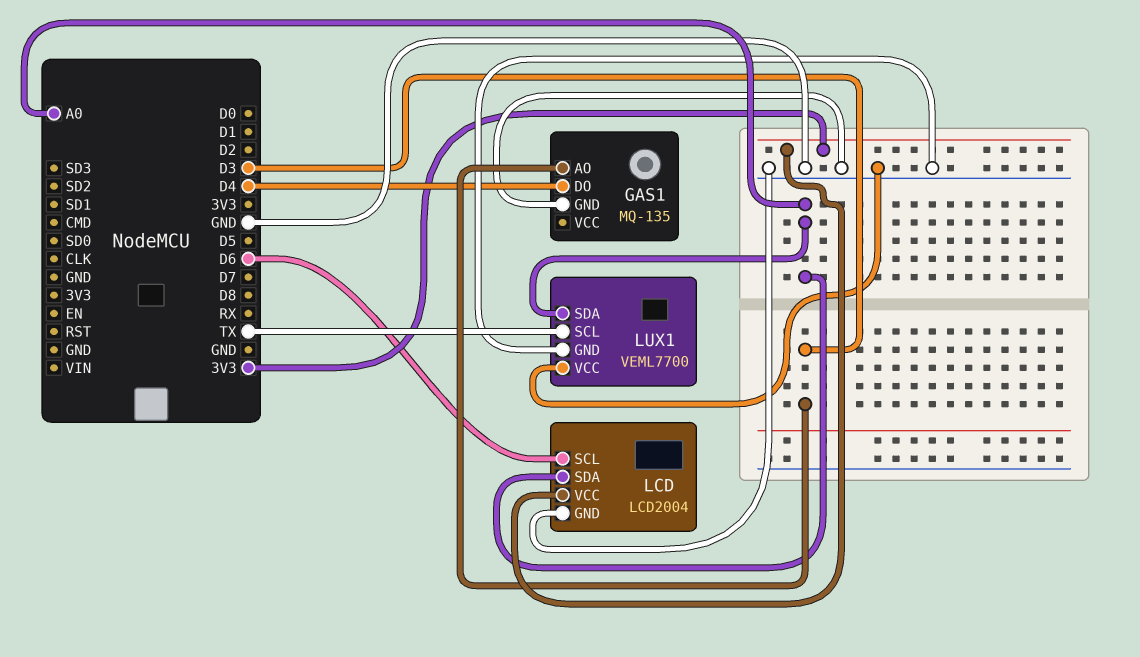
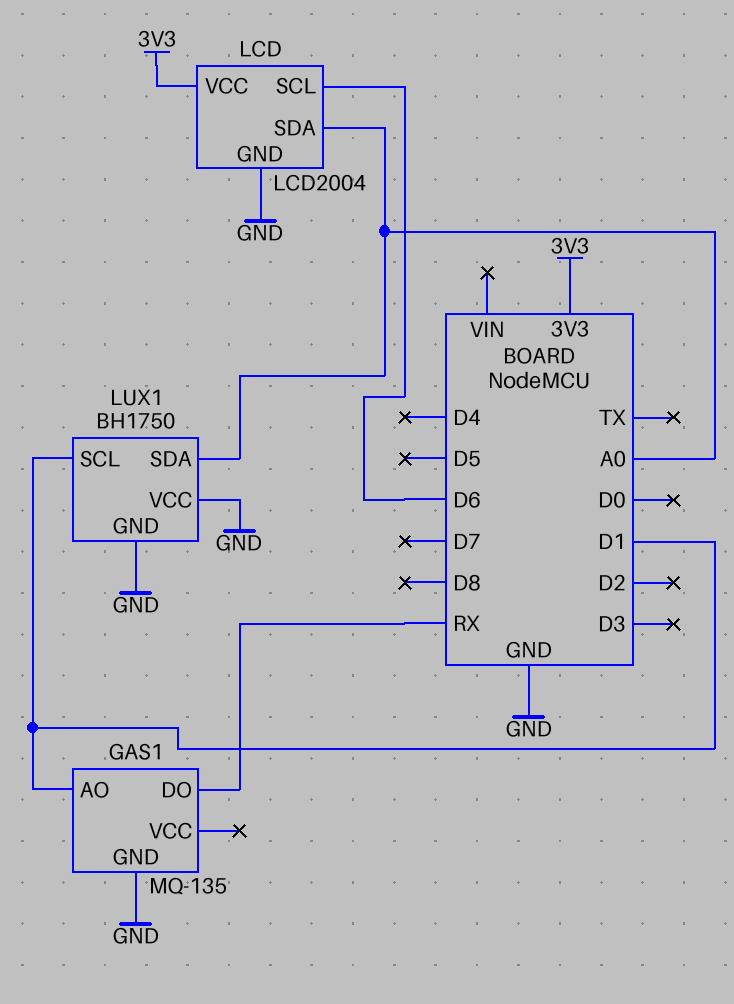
GAS1 pin AO: D3 -> D1
GAS1 pin DO: D4 -> RX
LUX1: VEML7700 -> BH1750
LUX1 pin SCL: TX -> D1

